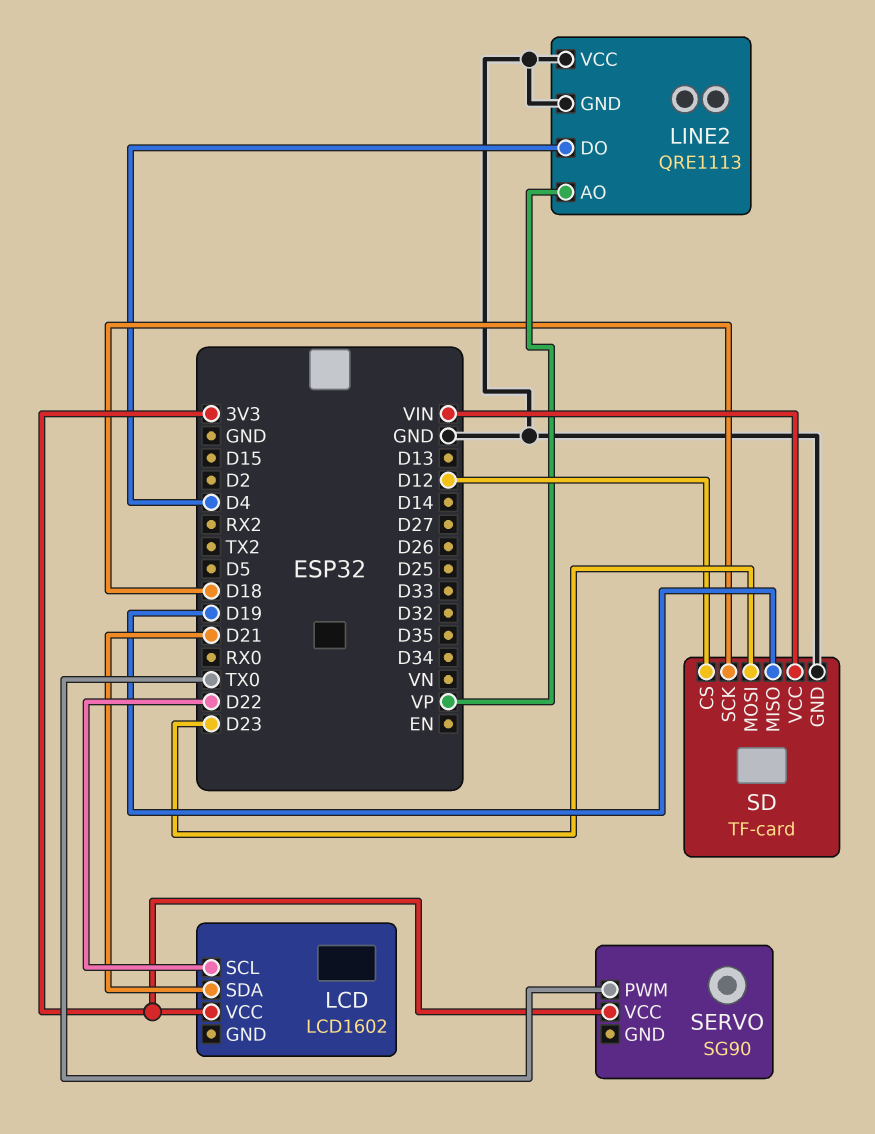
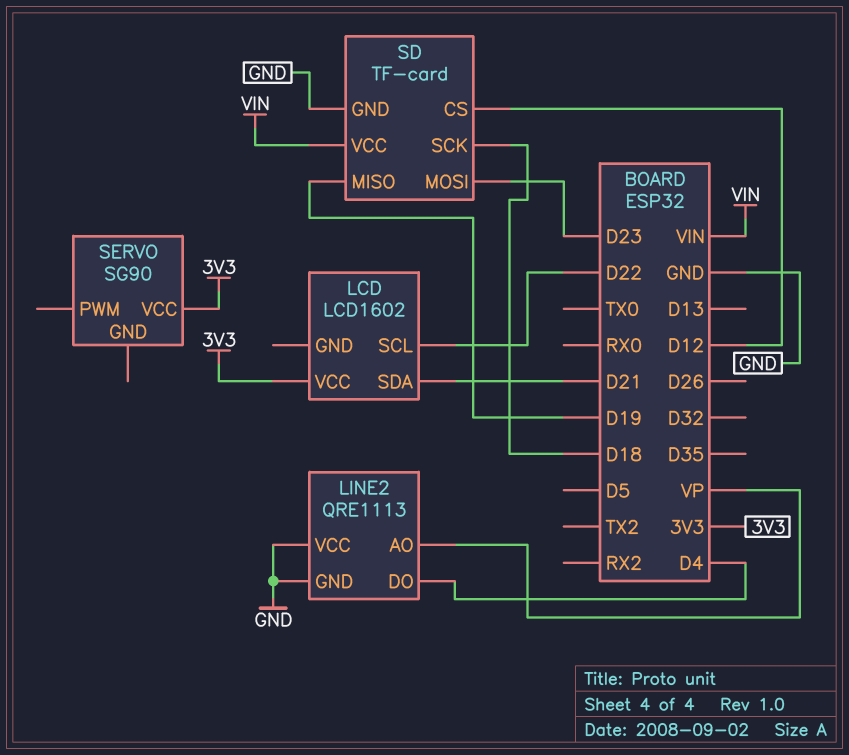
SERVO pin PWM: TX0 -> none

